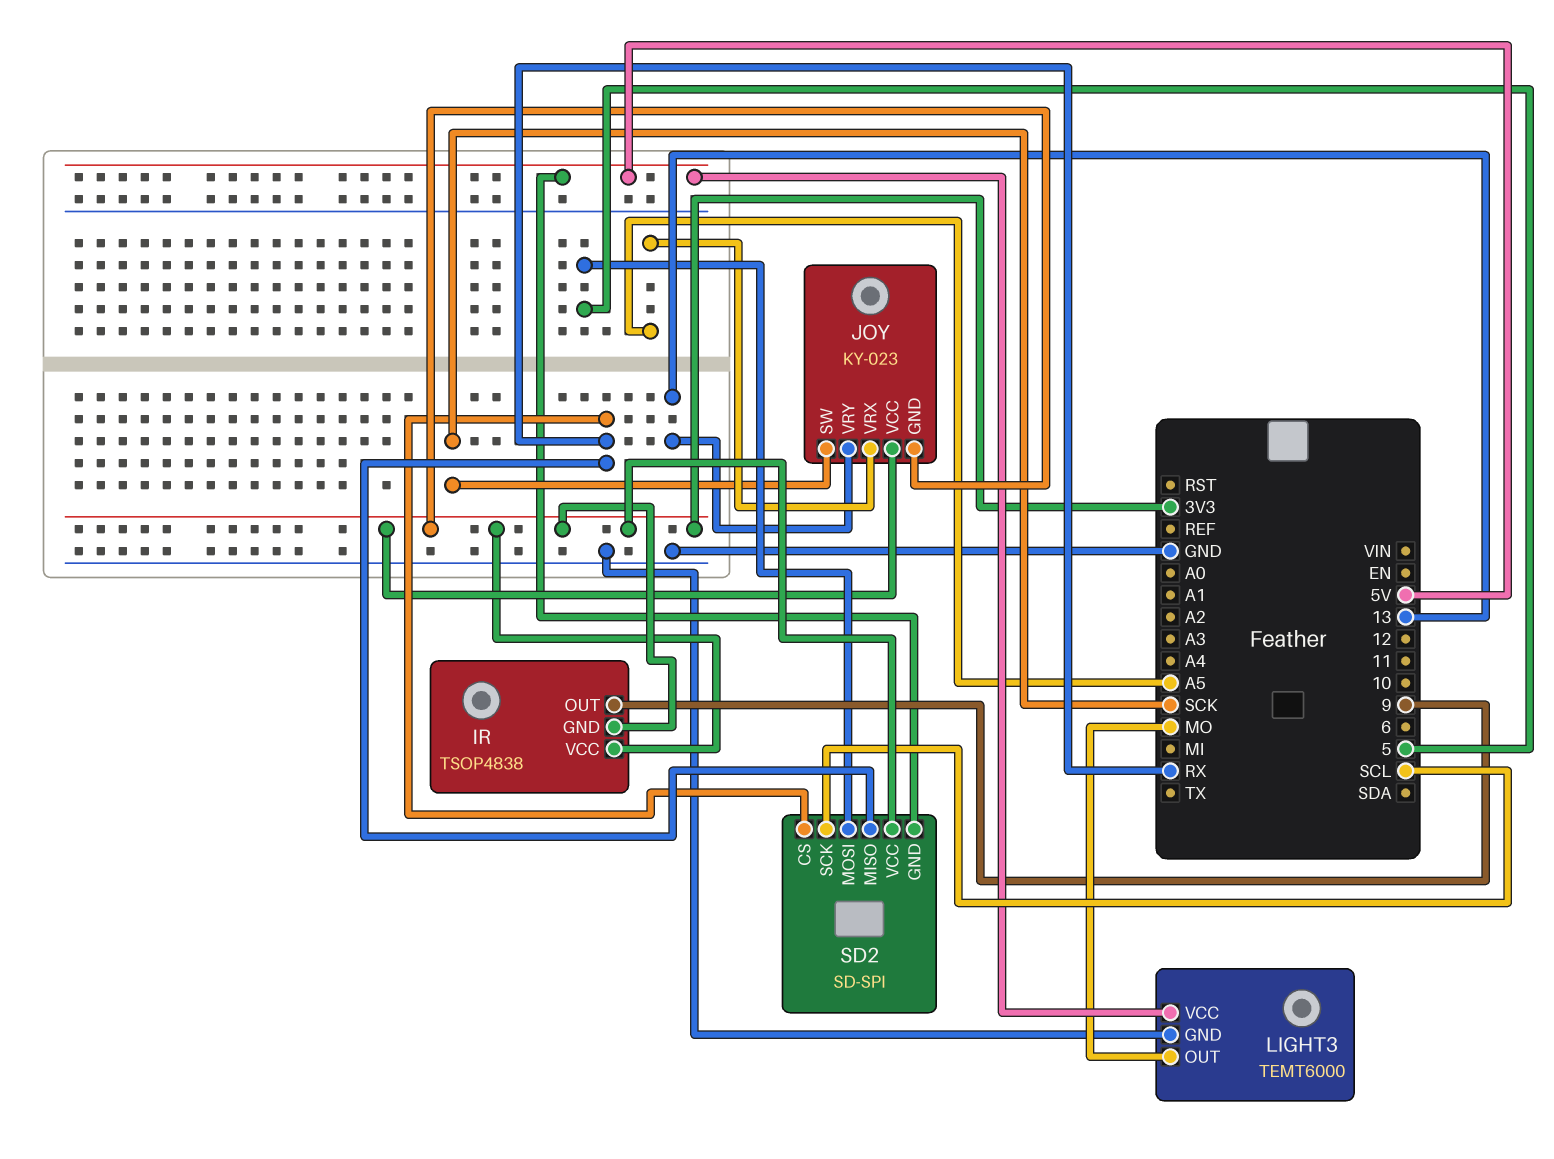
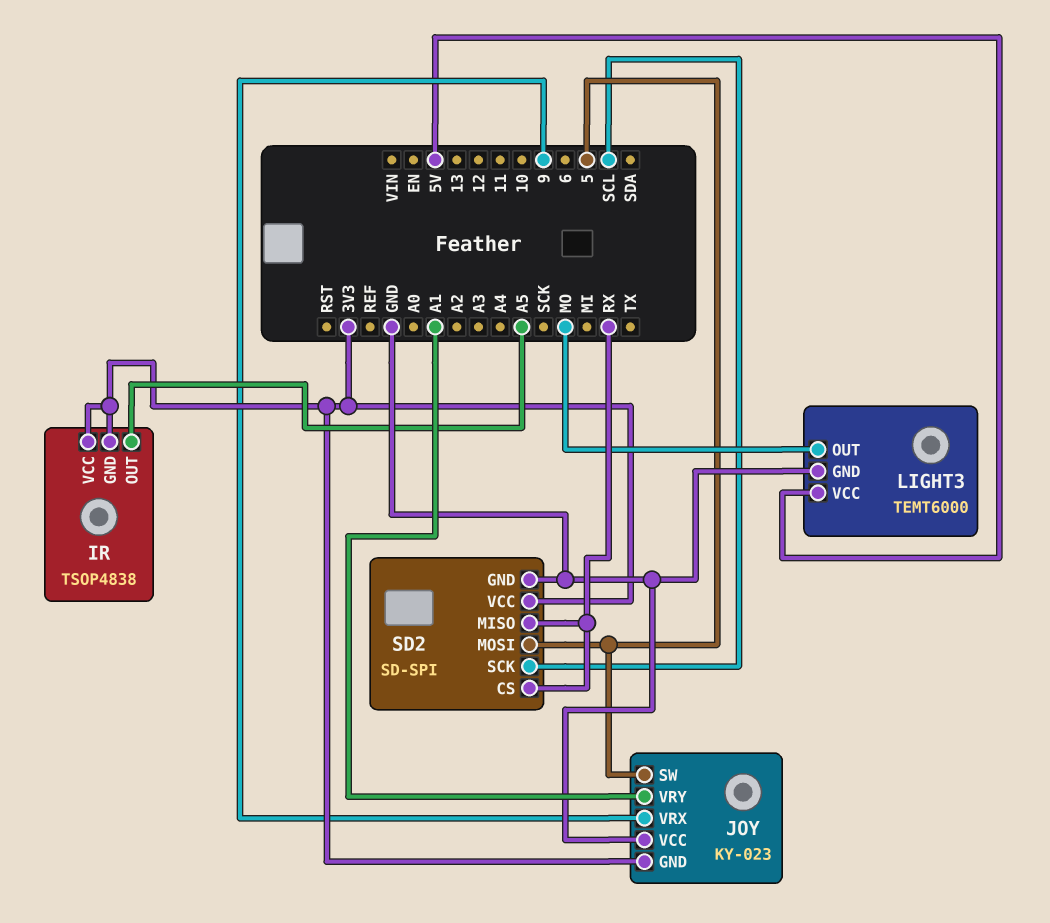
IR pin OUT: 9 -> A5
JOY pin SW: SCK -> 5
JOY pin VCC: 3V3 -> GND
JOY pin VRX: A5 -> 9
JOY pin VRY: 13 -> A1
SD2 pin GND: 5V -> GND

